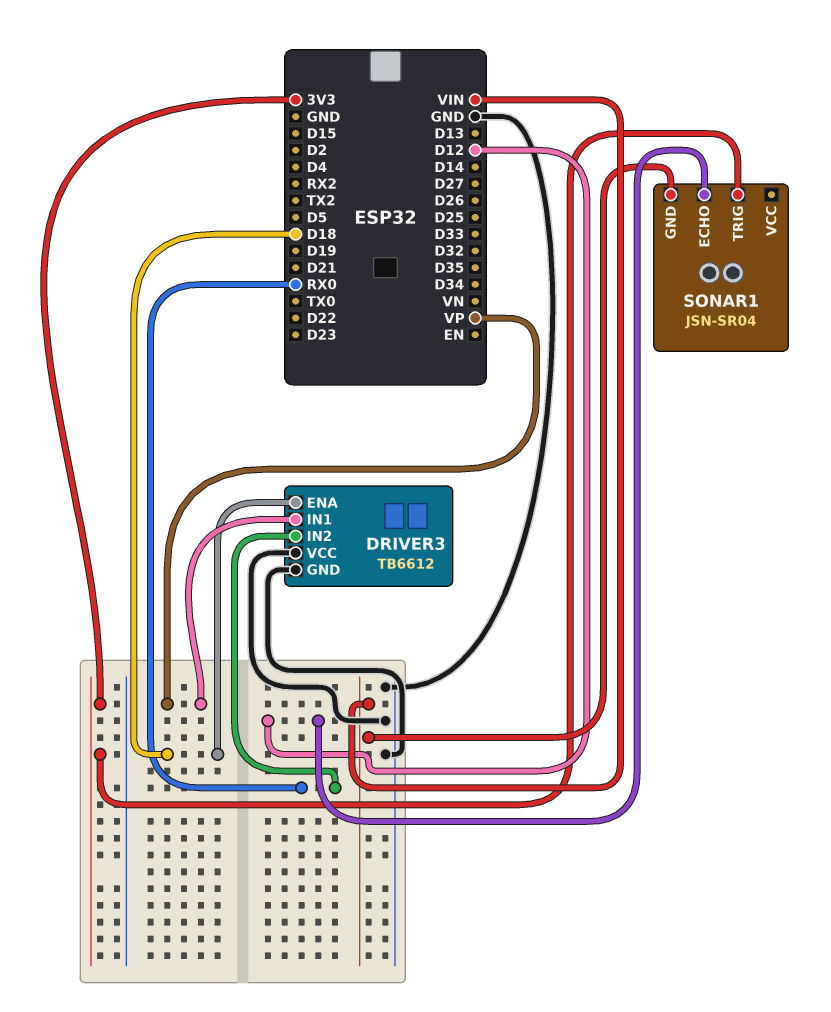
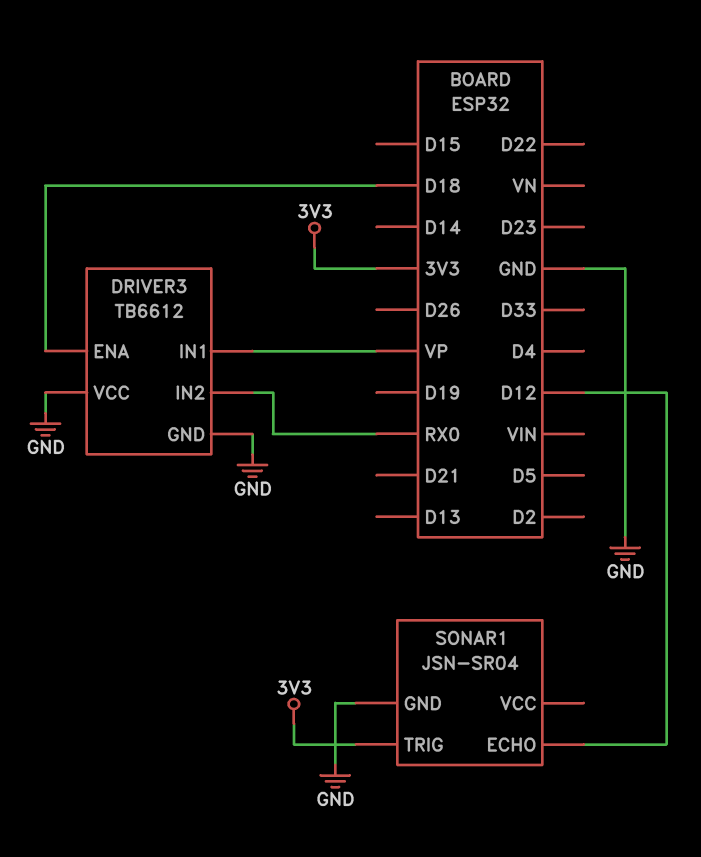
SONAR1 pin GND: VIN -> GND

